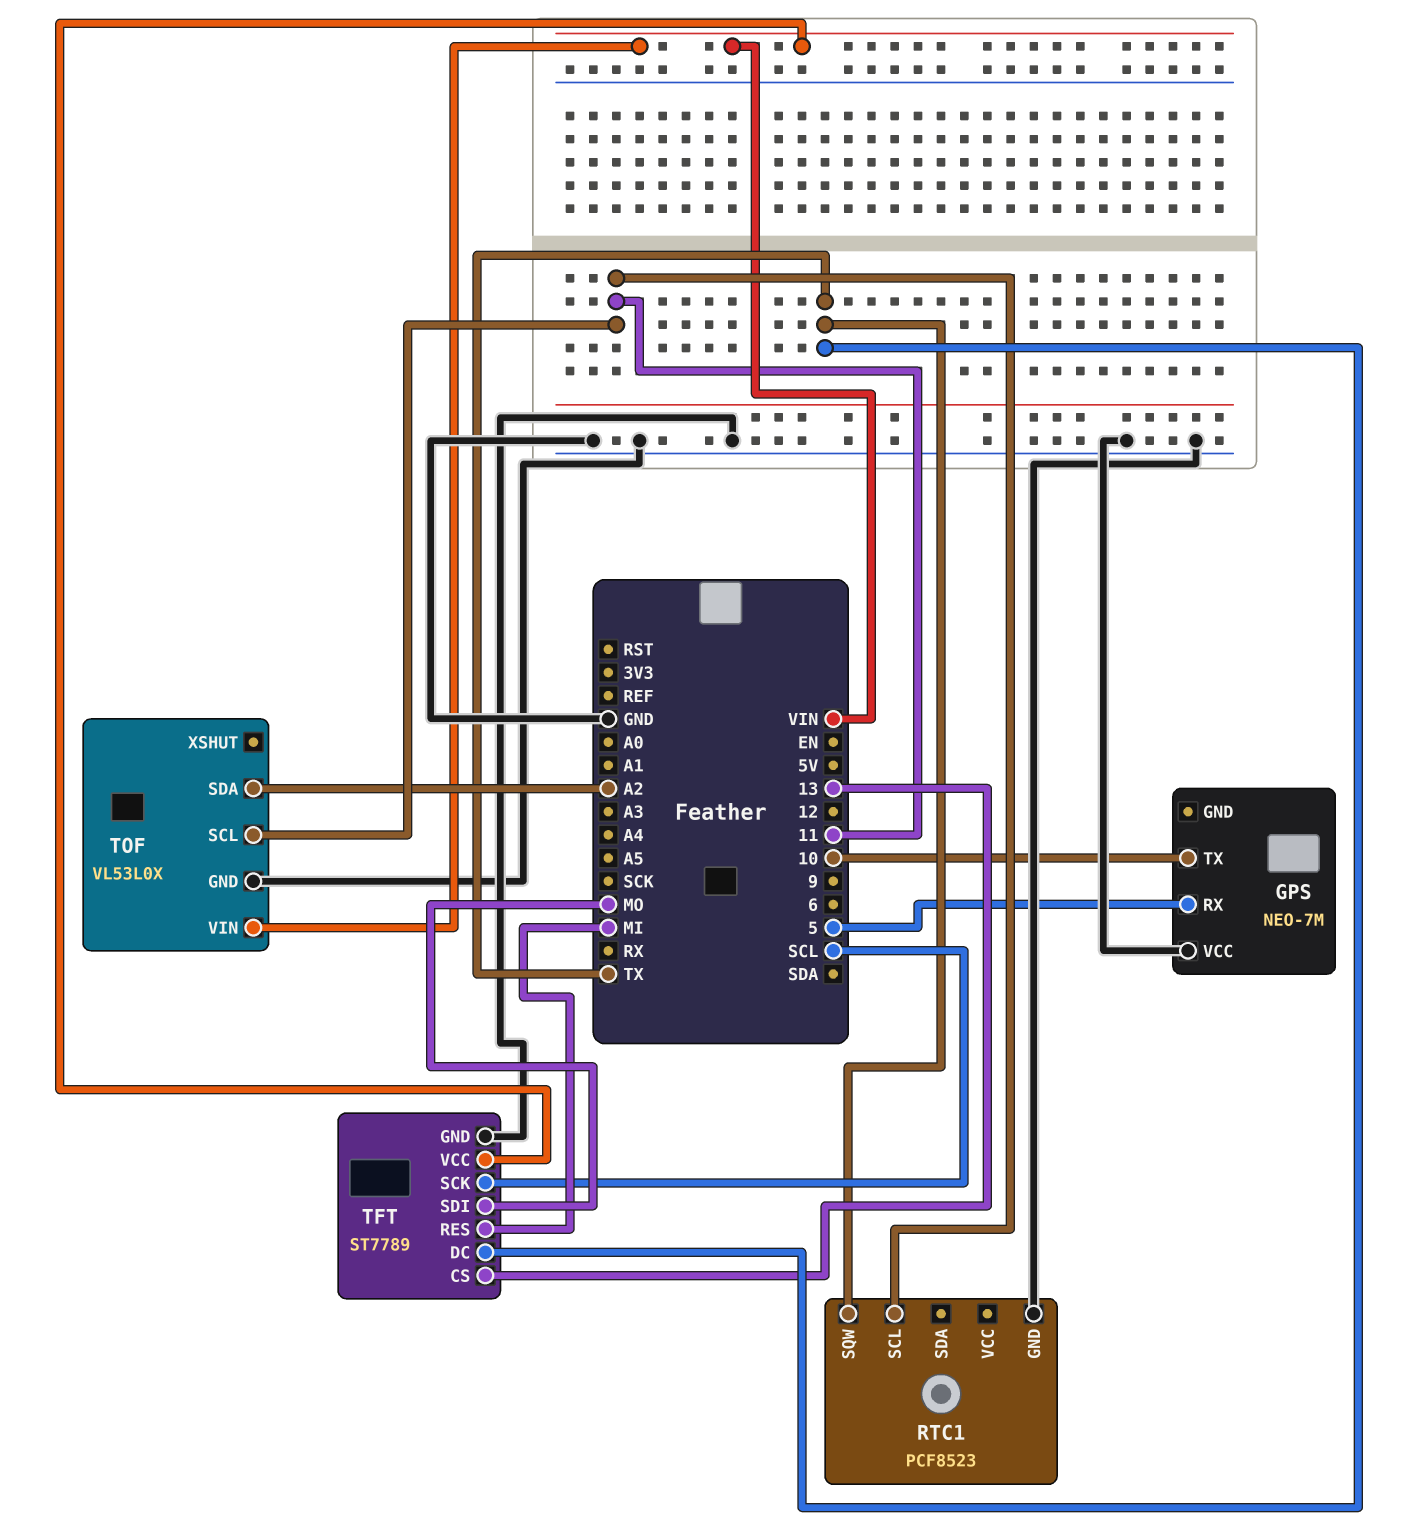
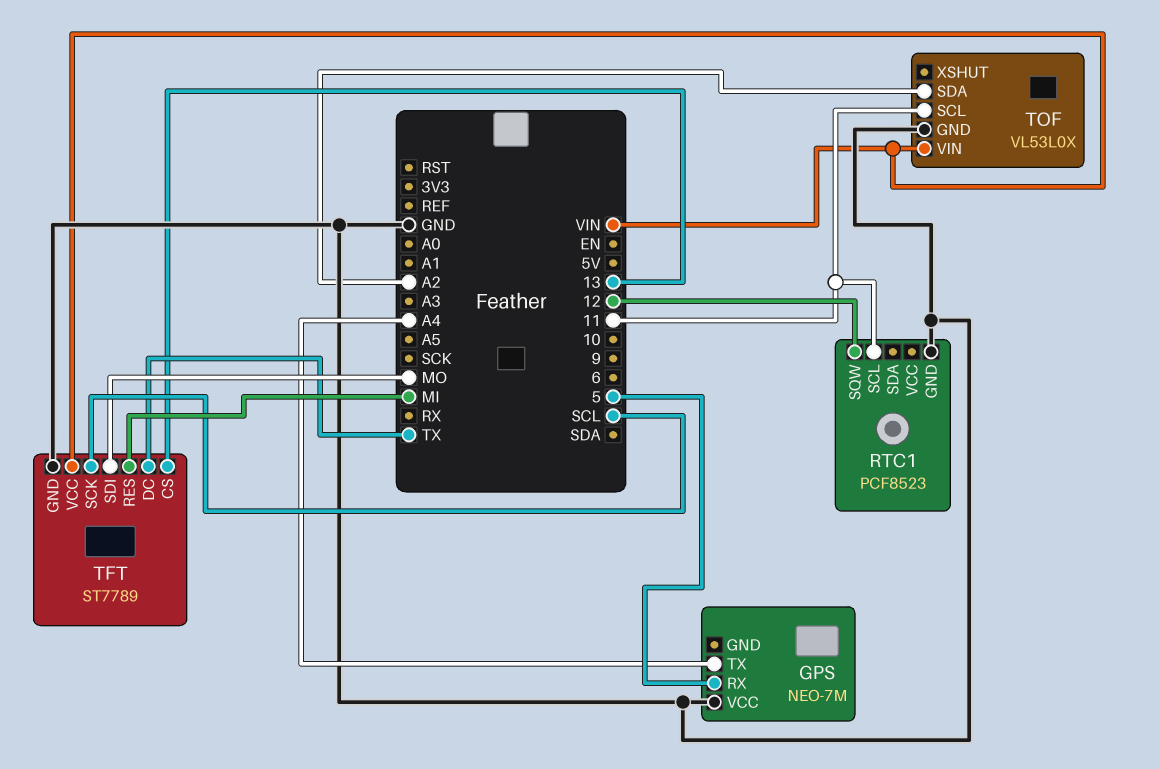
GPS pin TX: 10 -> A4
RTC1 pin SQW: TX -> 12

